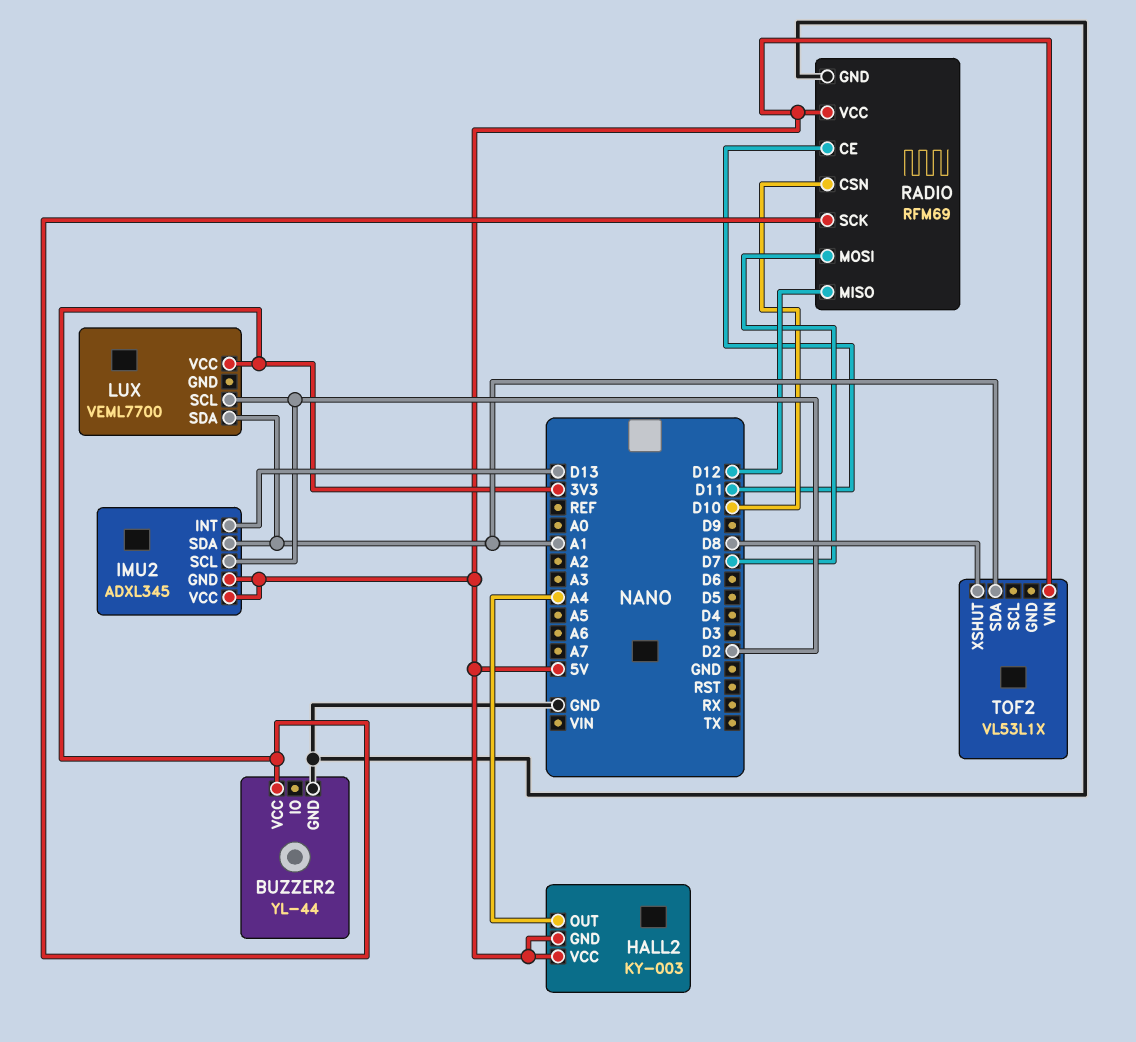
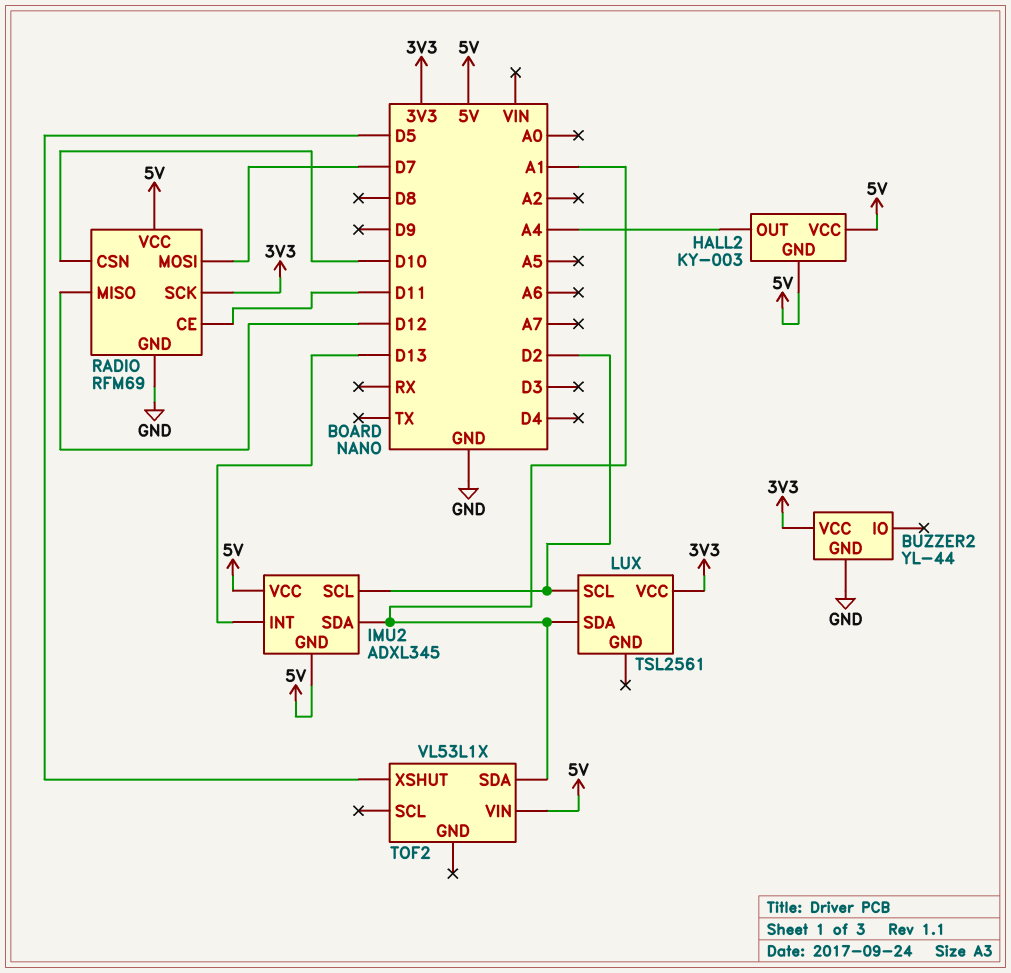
LUX: VEML7700 -> TSL2561
TOF2 pin XSHUT: D8 -> D5

